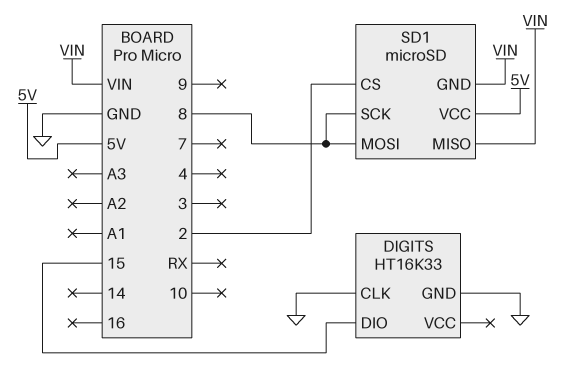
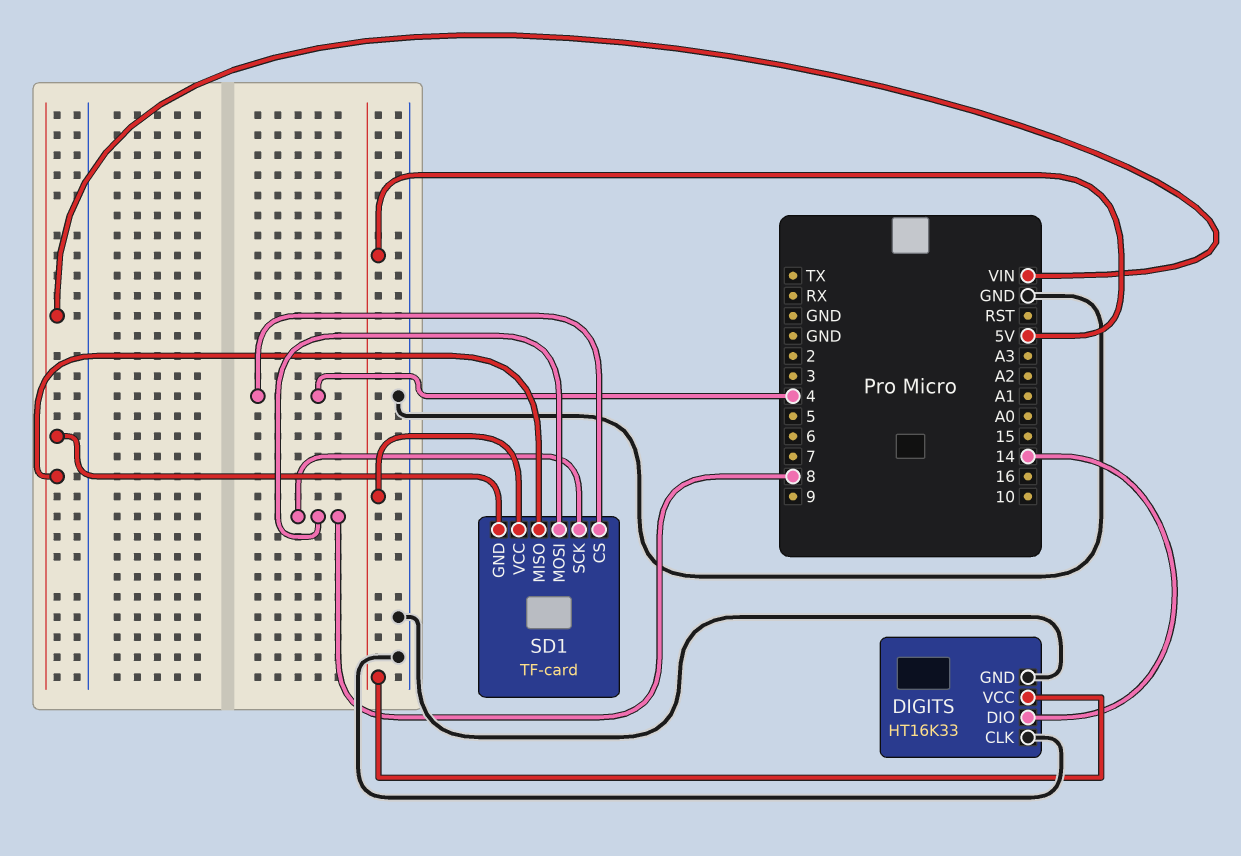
DIGITS pin DIO: 15 -> 14
DIGITS pin VCC: none -> 5V
SD1: microSD -> TF-card
SD1 pin CS: 2 -> 4

